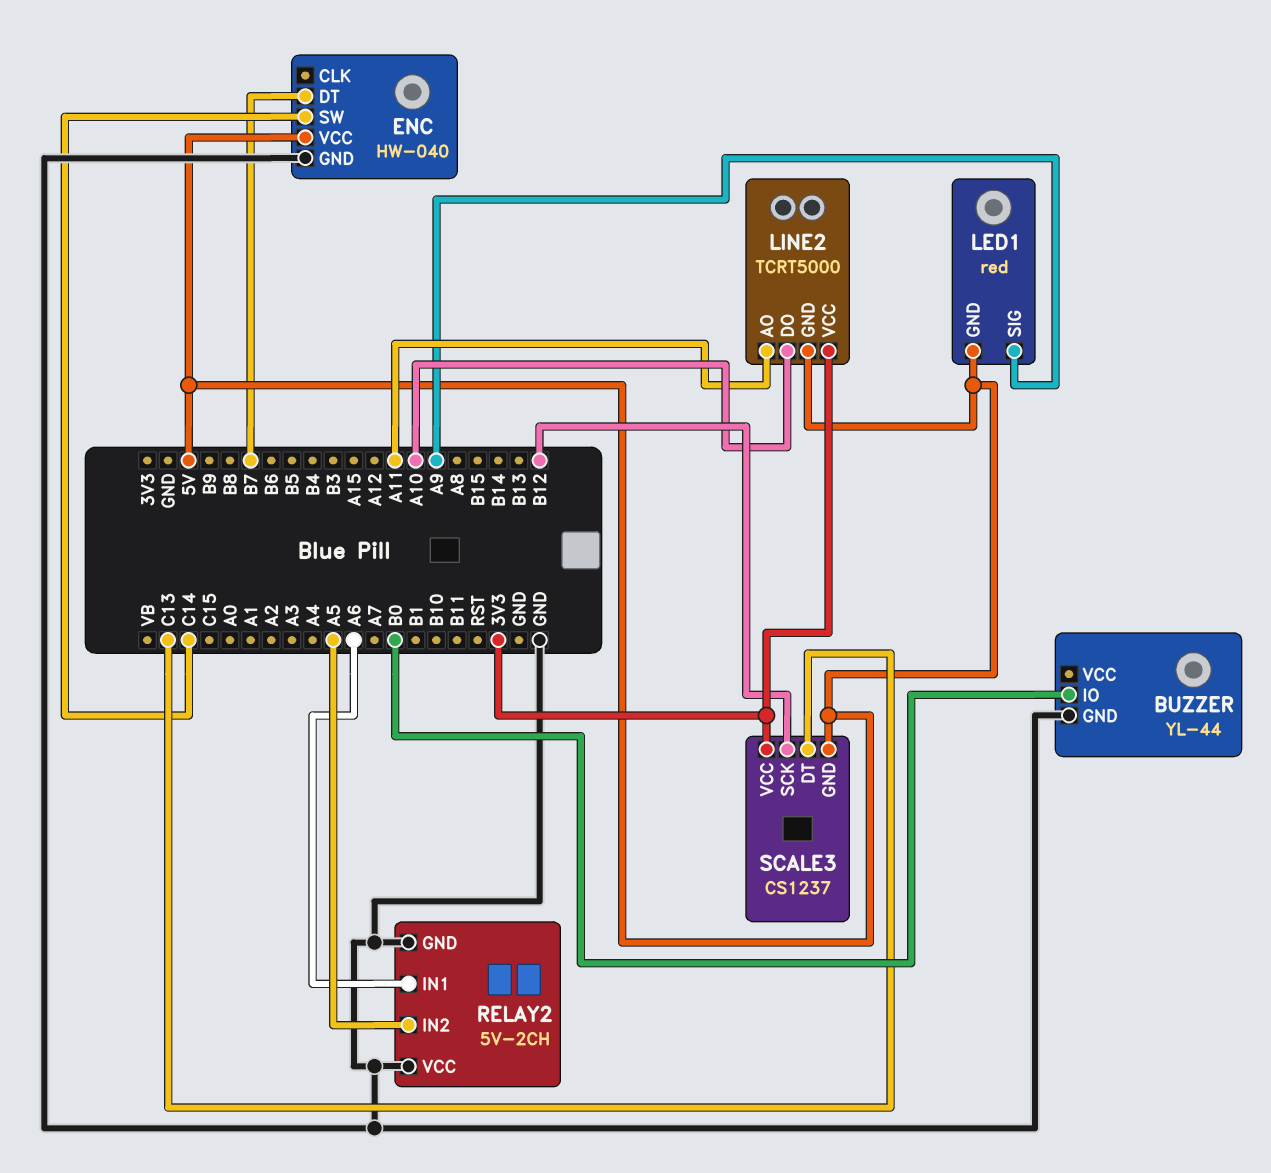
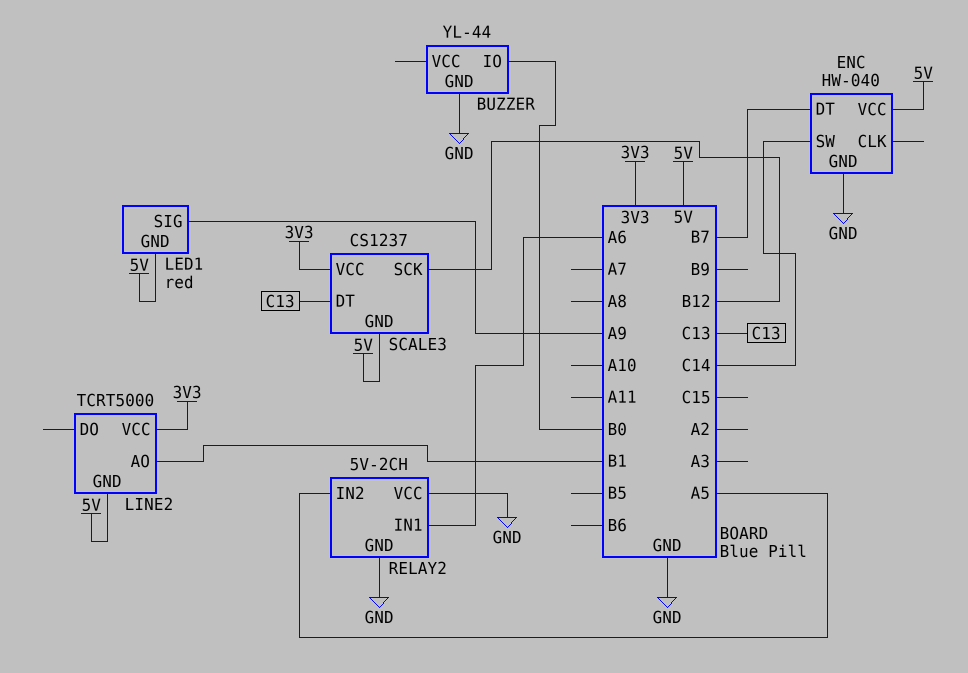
LINE2 pin AO: A11 -> B1
LINE2 pin DO: A10 -> none

